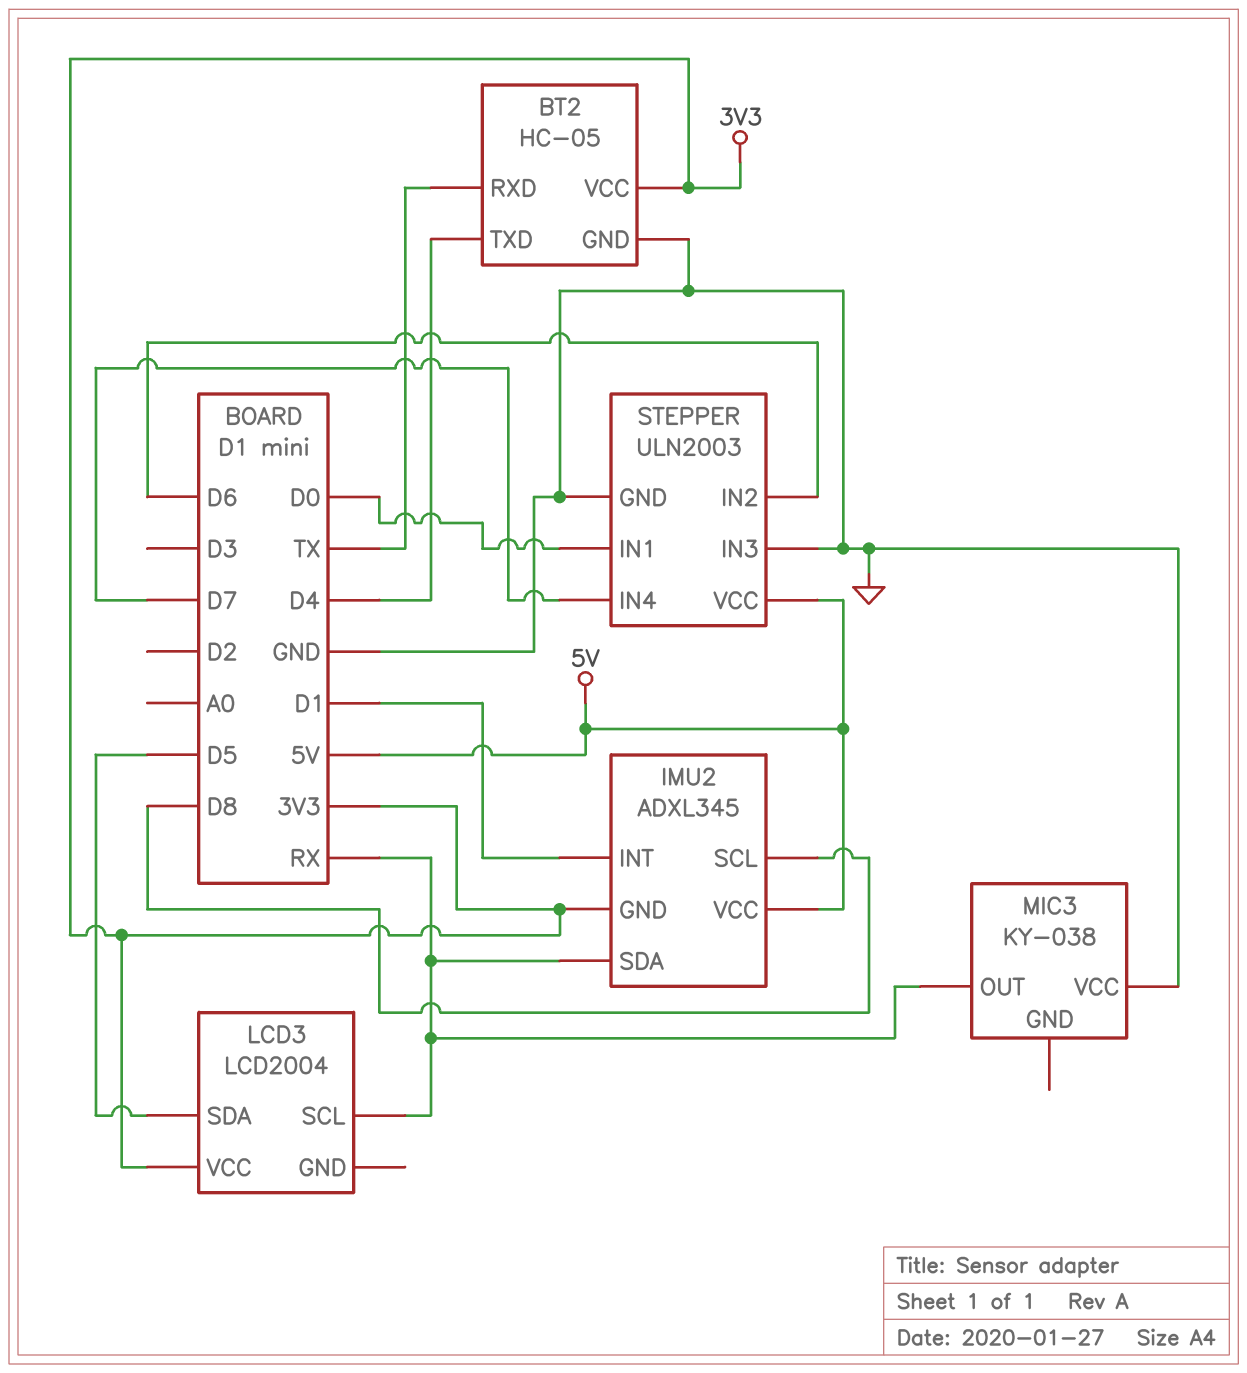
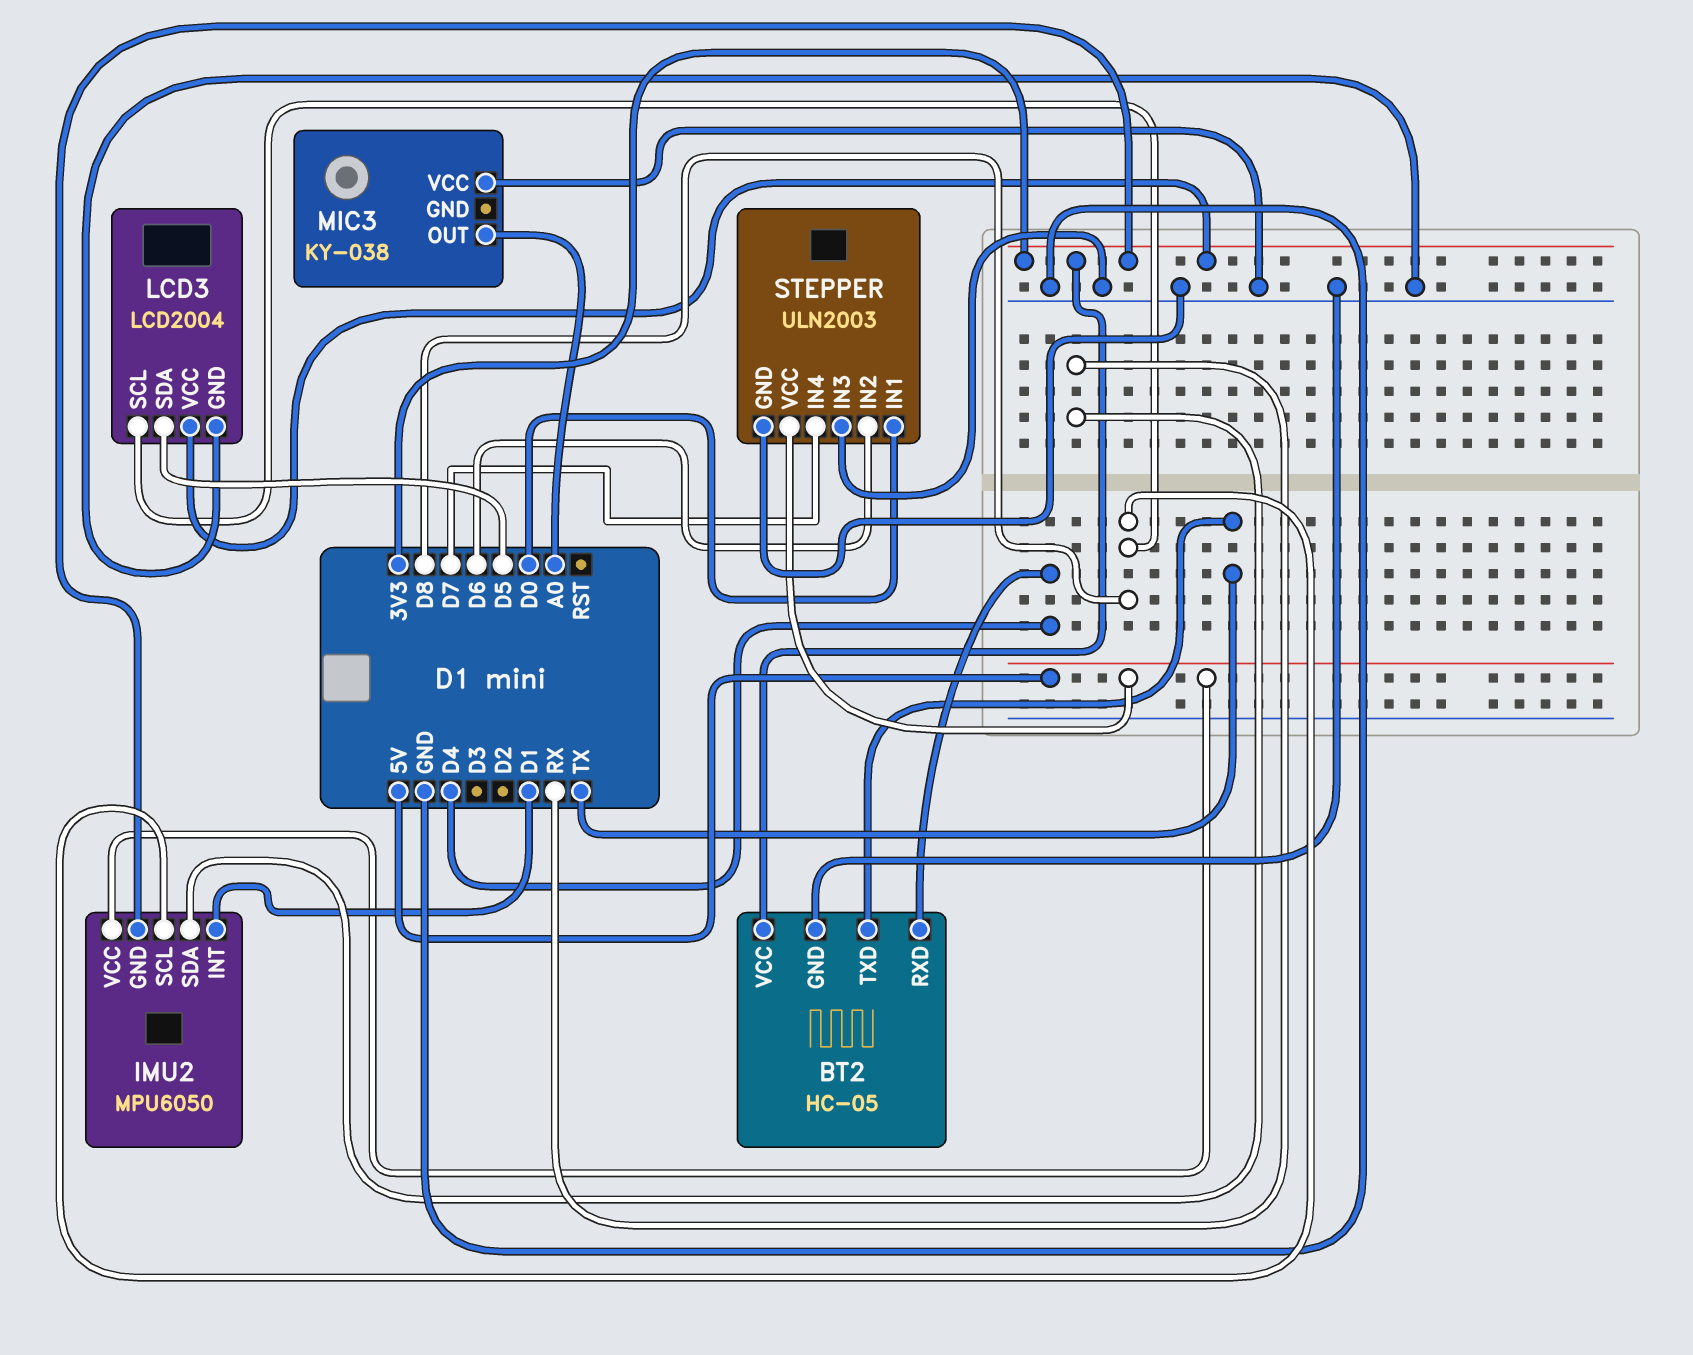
BT2 pin RXD: TX -> D4
BT2 pin TXD: D4 -> TX
IMU2: ADXL345 -> MPU6050
LCD3 pin GND: none -> GND
LCD3 pin SCL: RX -> D8
MIC3 pin OUT: RX -> A0

